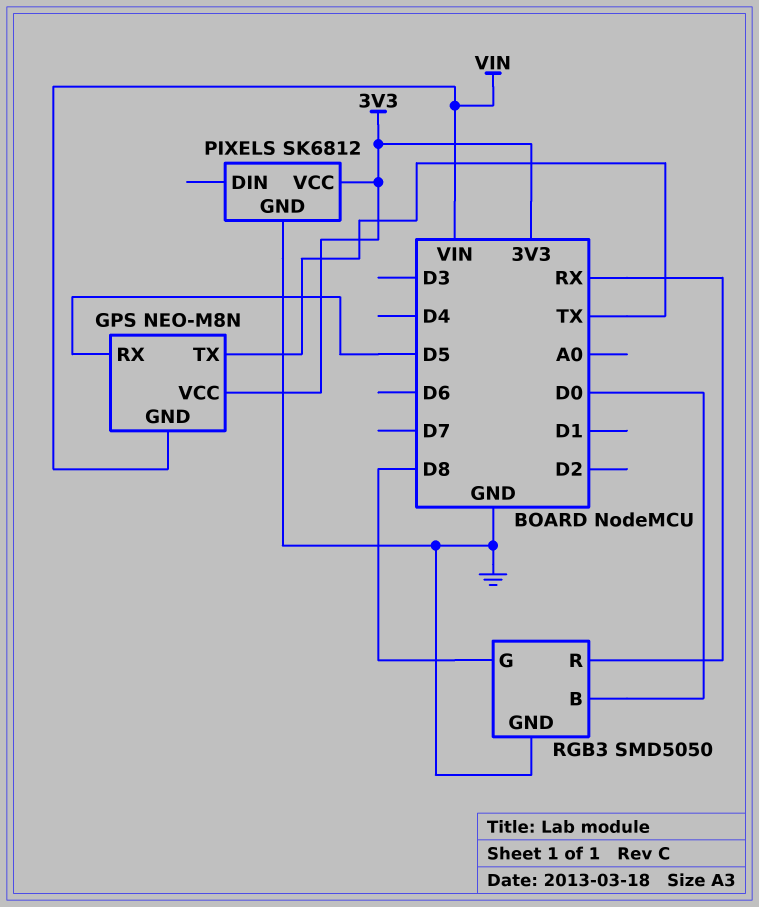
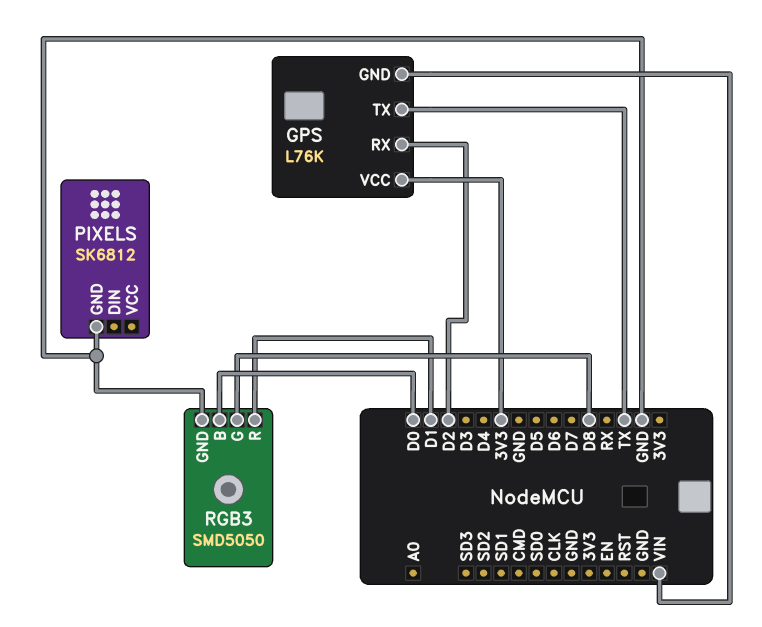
GPS: NEO-M8N -> L76K
GPS pin RX: D5 -> D2
PIXELS pin VCC: 3V3 -> none
RGB3 pin R: RX -> D1

